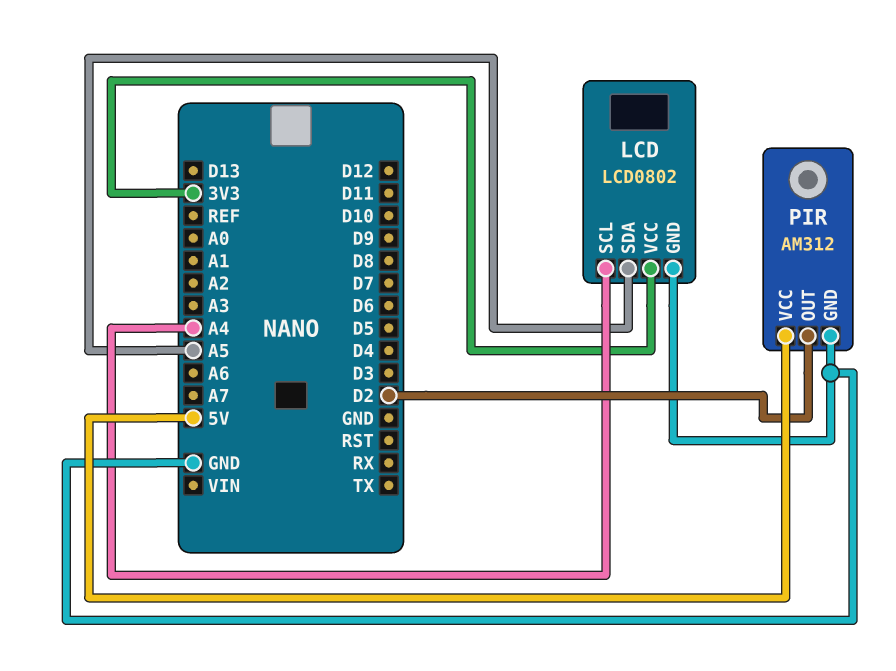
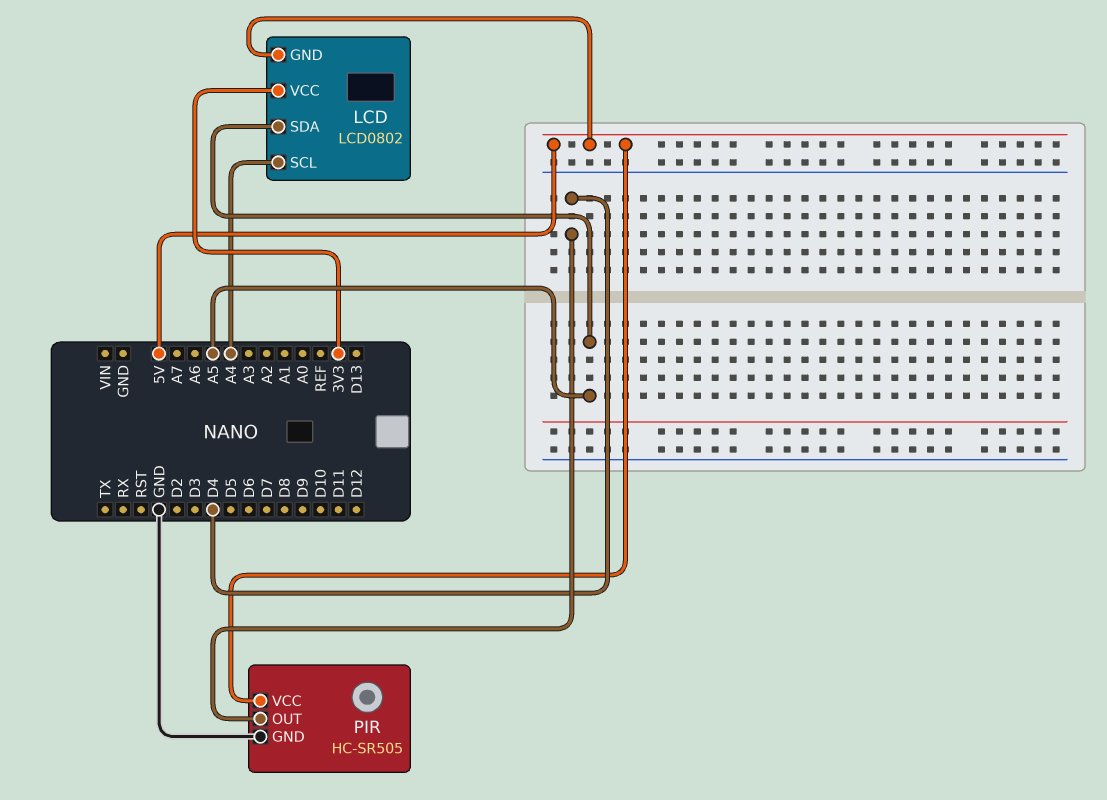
LCD pin GND: GND -> 5V
PIR: AM312 -> HC-SR505
PIR pin OUT: D2 -> D4

